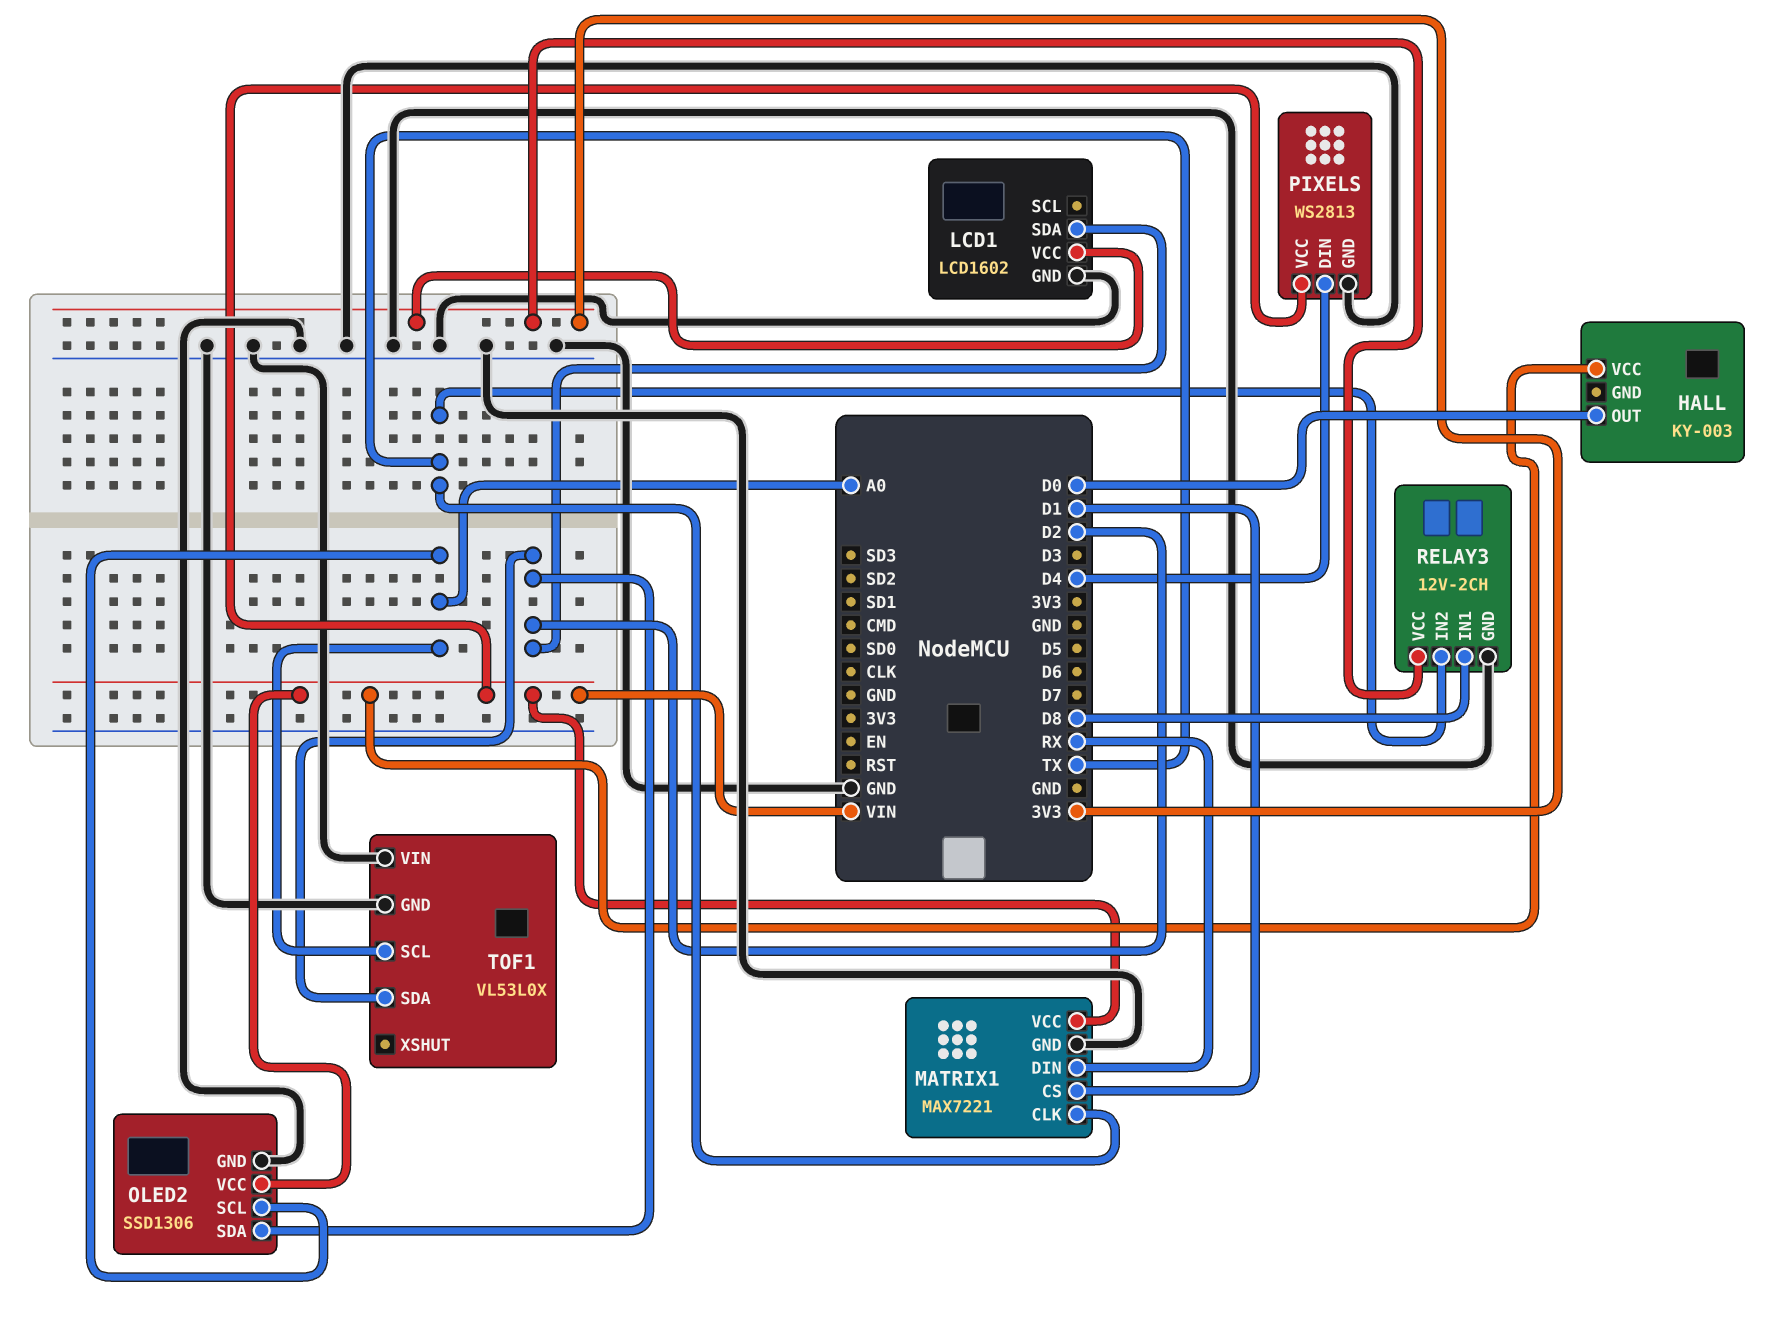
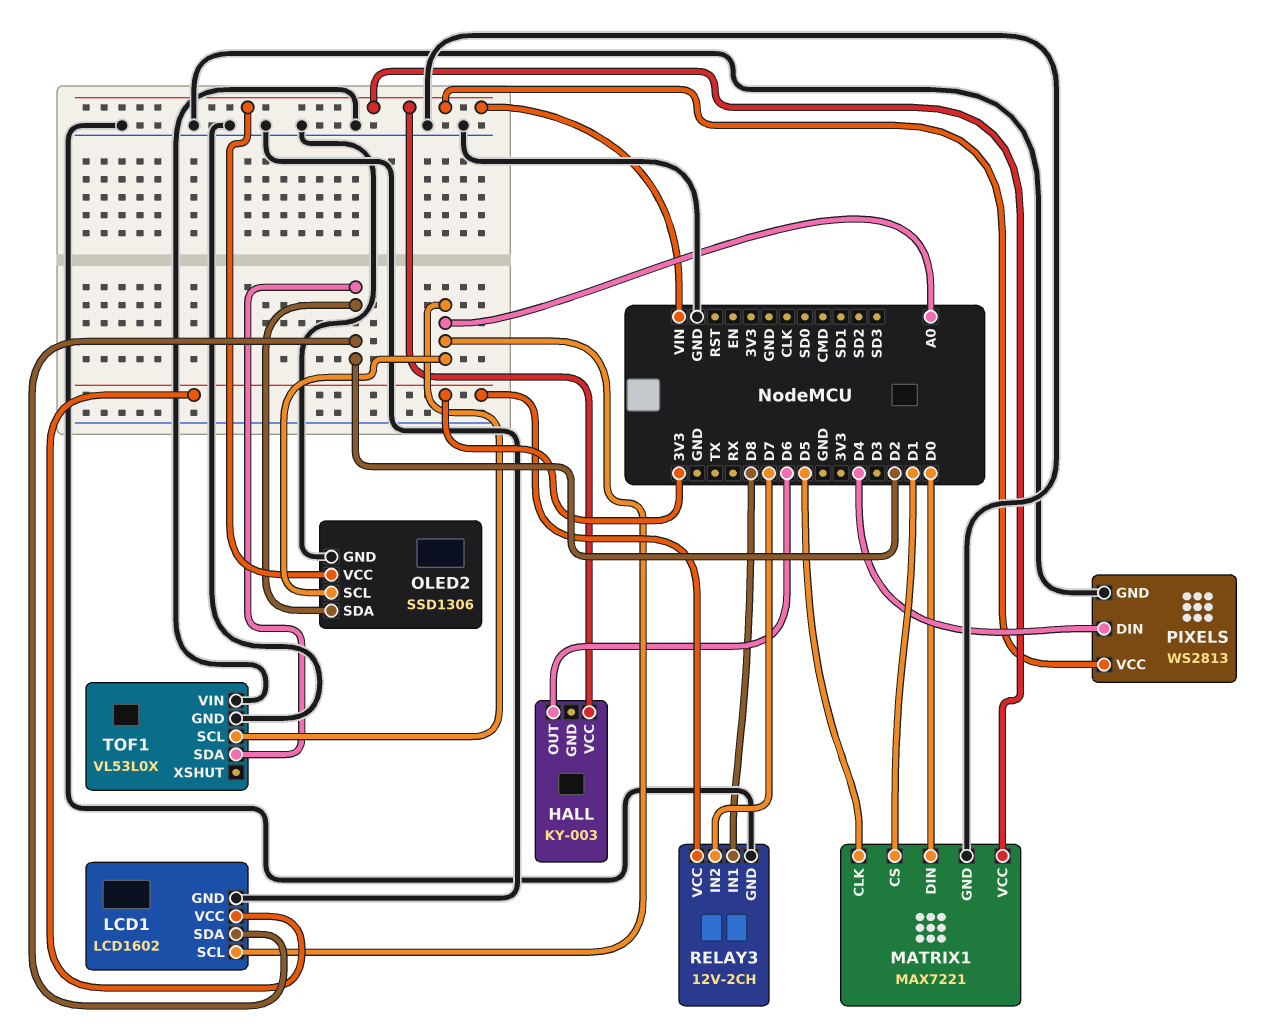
HALL pin OUT: D0 -> D6
LCD1 pin SCL: none -> A0
MATRIX1 pin CLK: TX -> D5
MATRIX1 pin DIN: RX -> D0
RELAY3 pin IN2: TX -> D7

